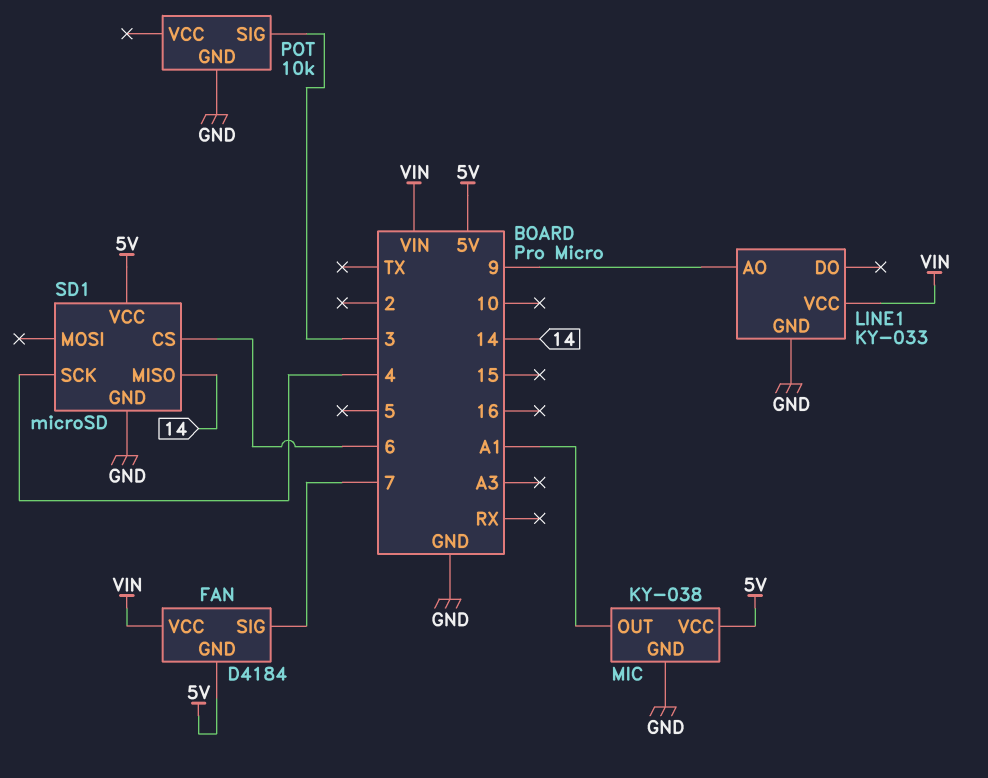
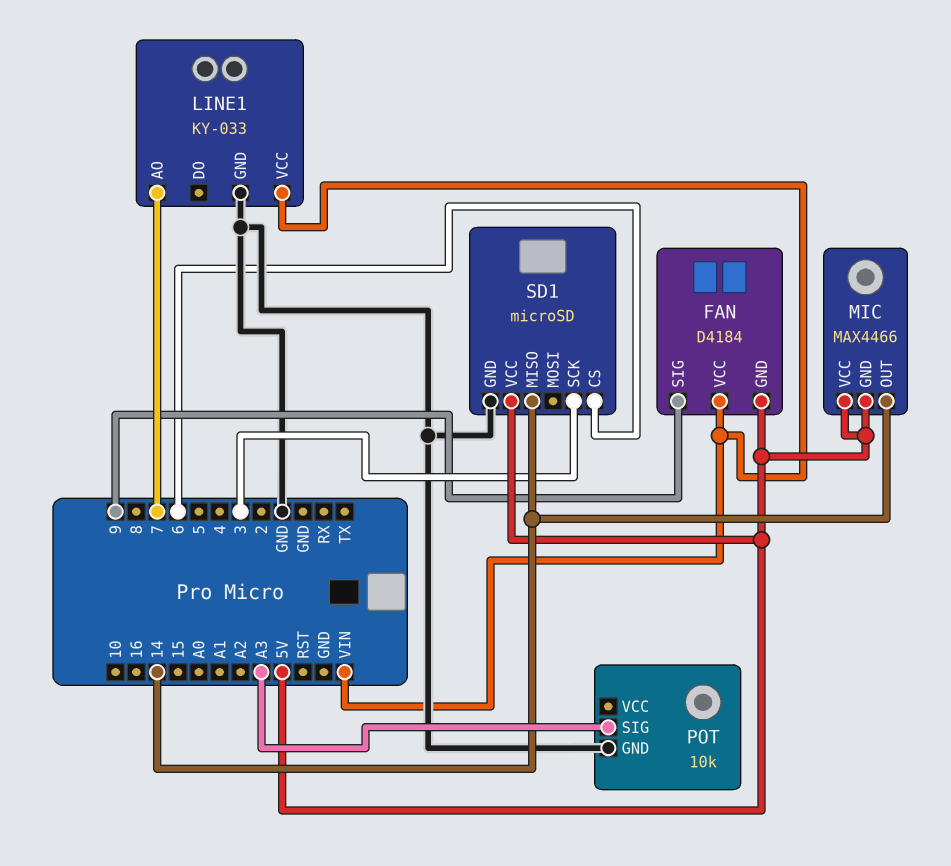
FAN pin SIG: 7 -> 9
LINE1 pin AO: 9 -> 7
MIC: KY-038 -> MAX4466
MIC pin GND: GND -> 5V
MIC pin OUT: A1 -> 14
POT pin SIG: 3 -> A3
SD1 pin SCK: 4 -> 3

